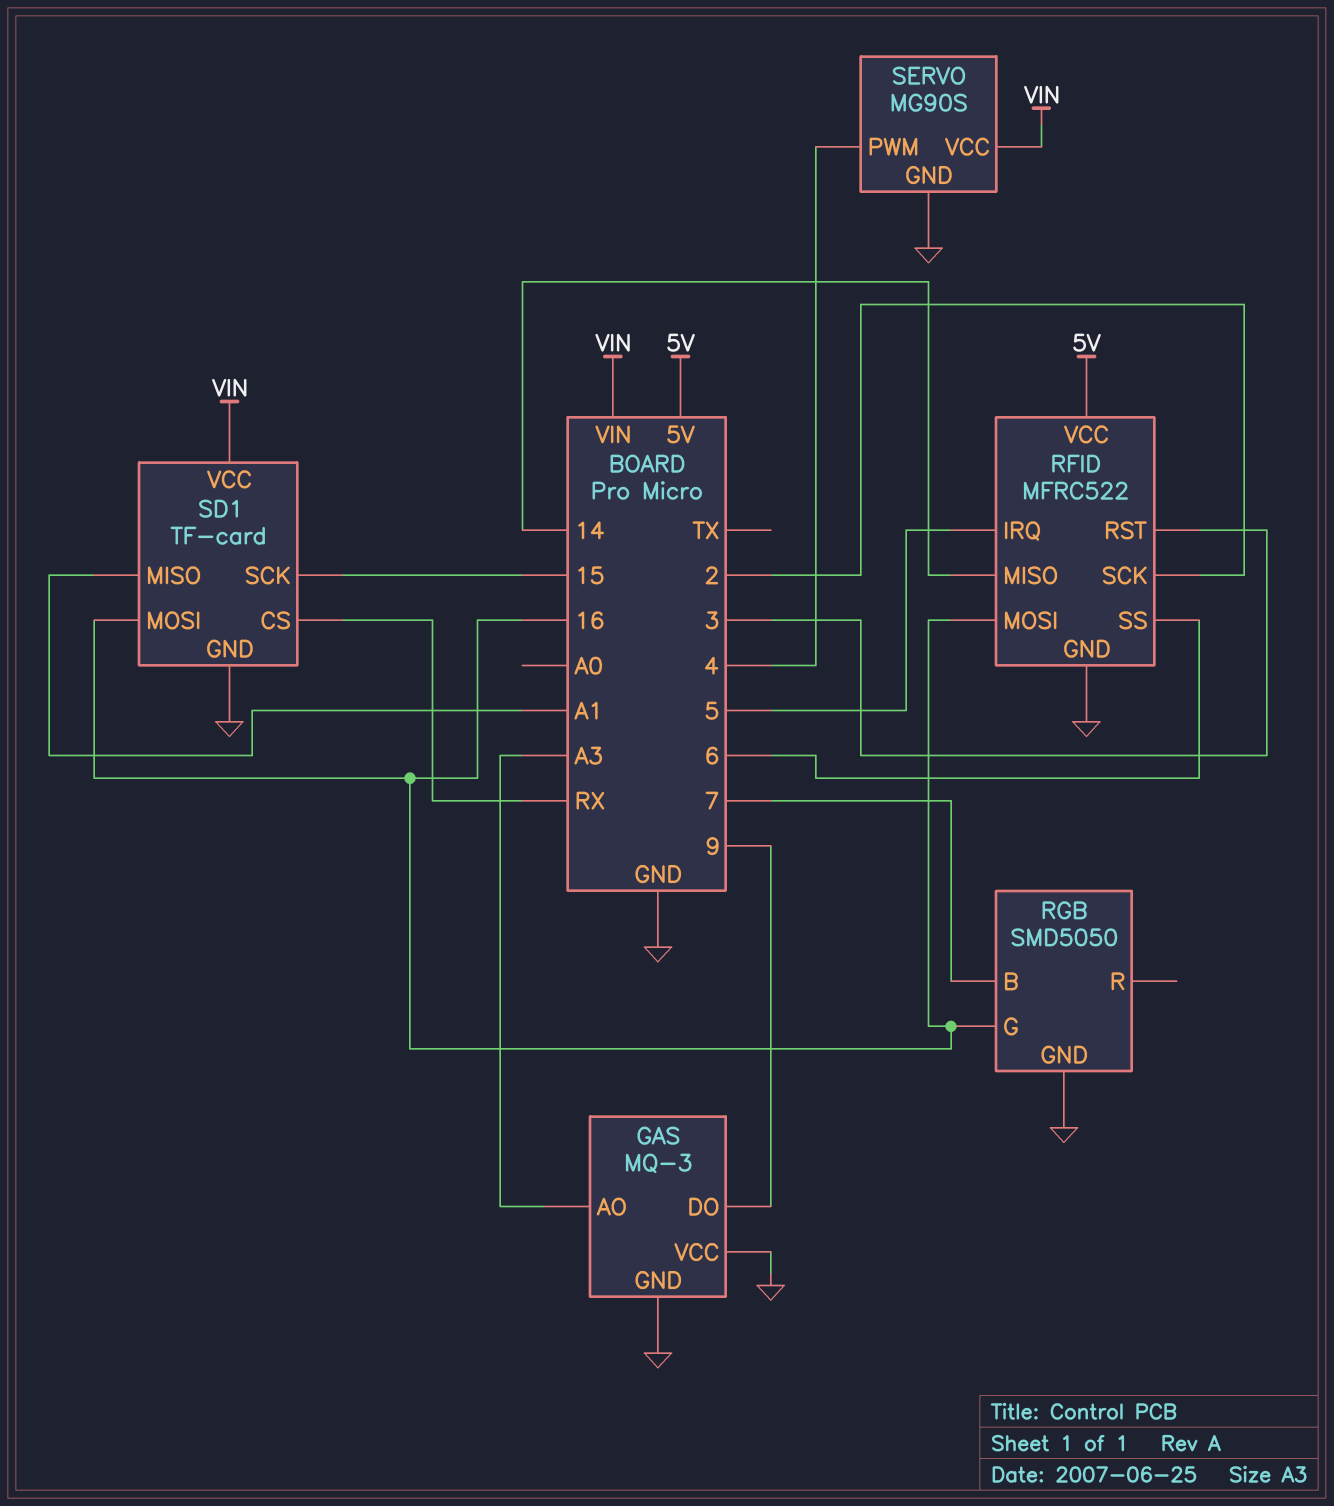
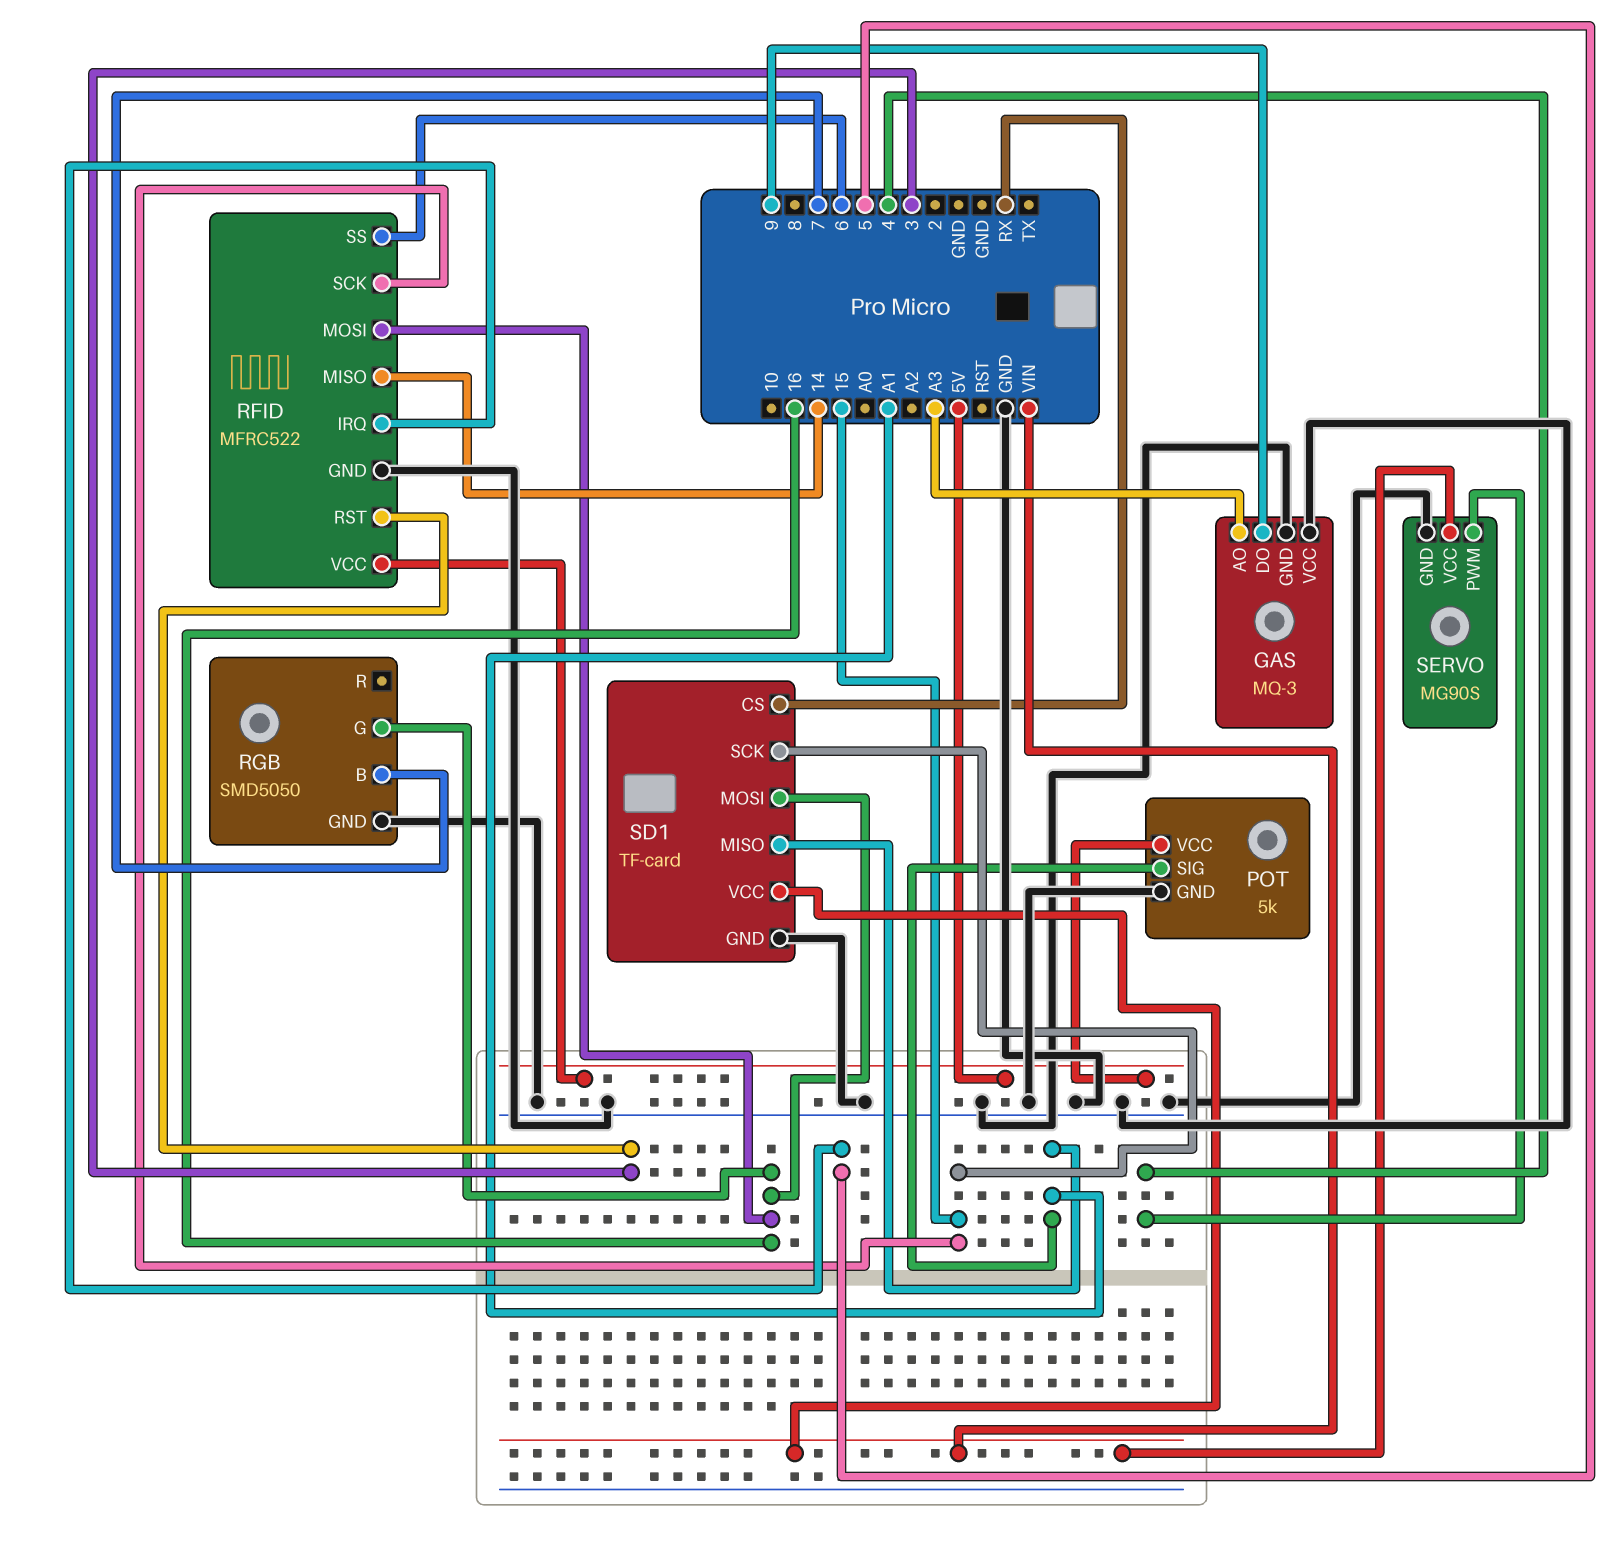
POT: none -> 5k
POT pin GND: none -> GND
POT pin SIG: none -> A1
POT pin VCC: none -> 5V
RFID pin SCK: 2 -> 15

